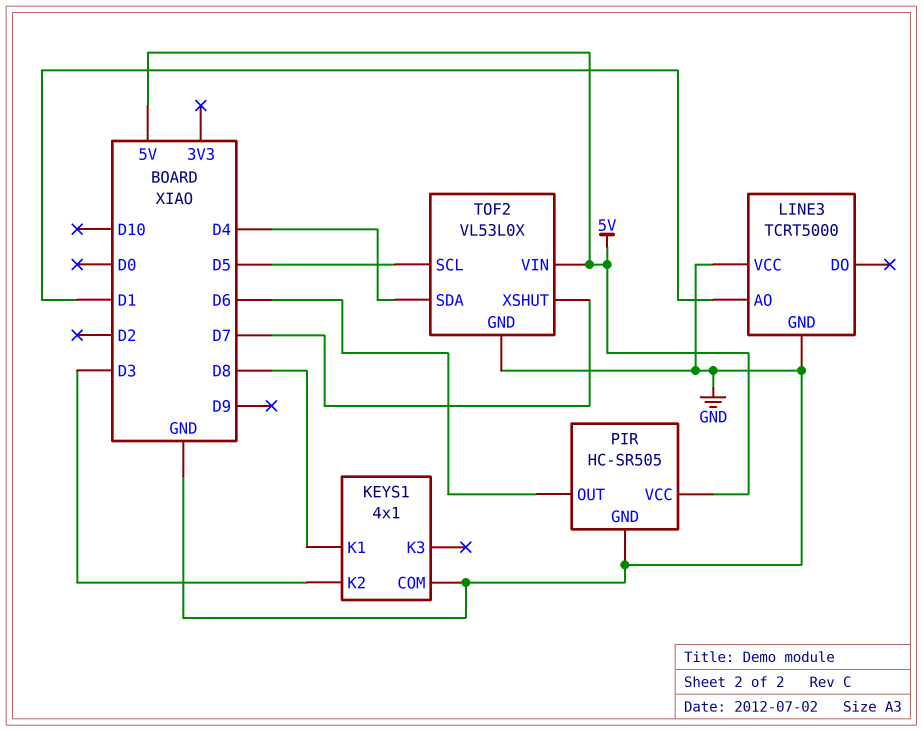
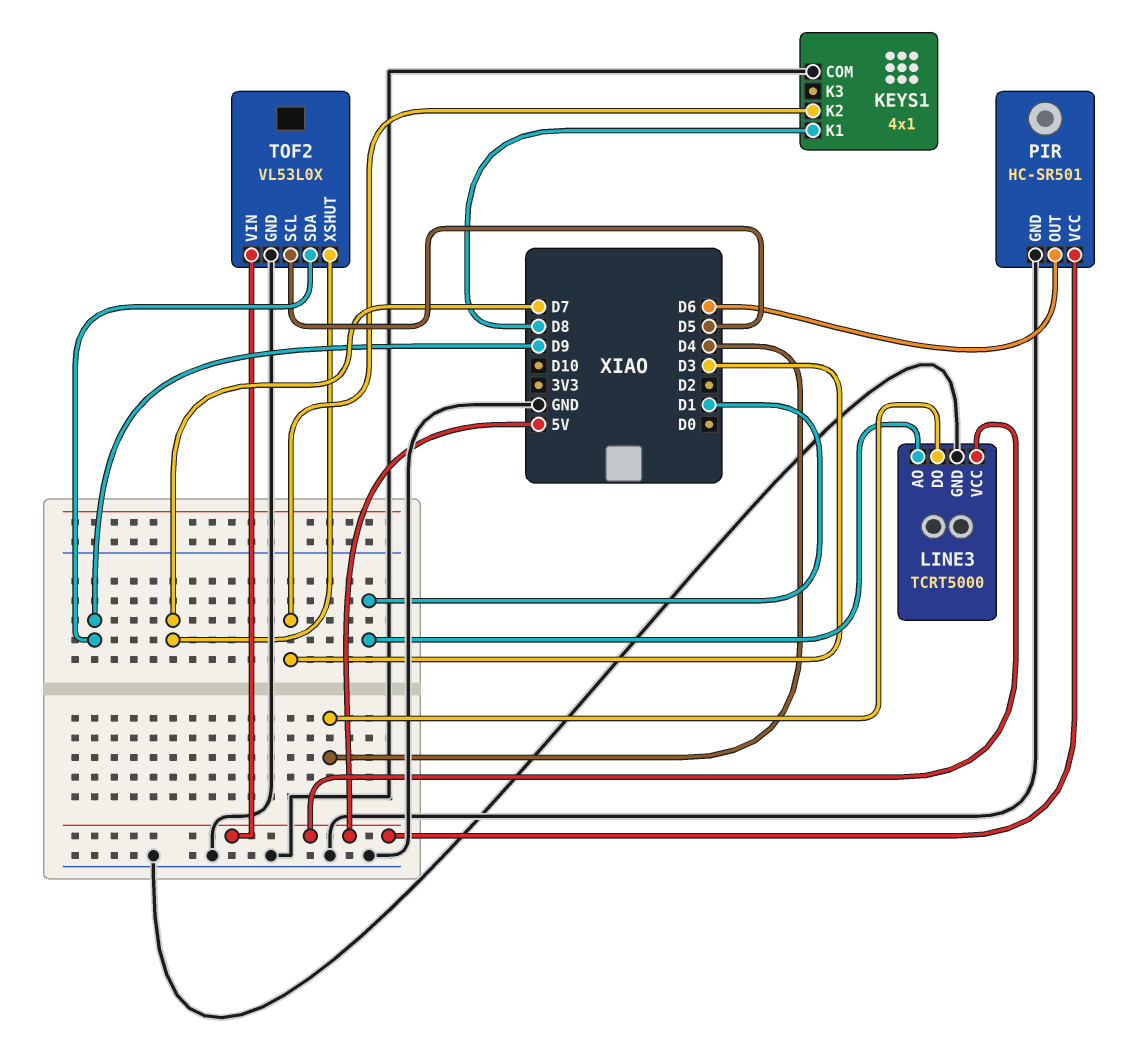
LINE3 pin DO: none -> D4
LINE3 pin VCC: GND -> 5V
PIR: HC-SR505 -> HC-SR501
TOF2 pin SDA: D4 -> D9

